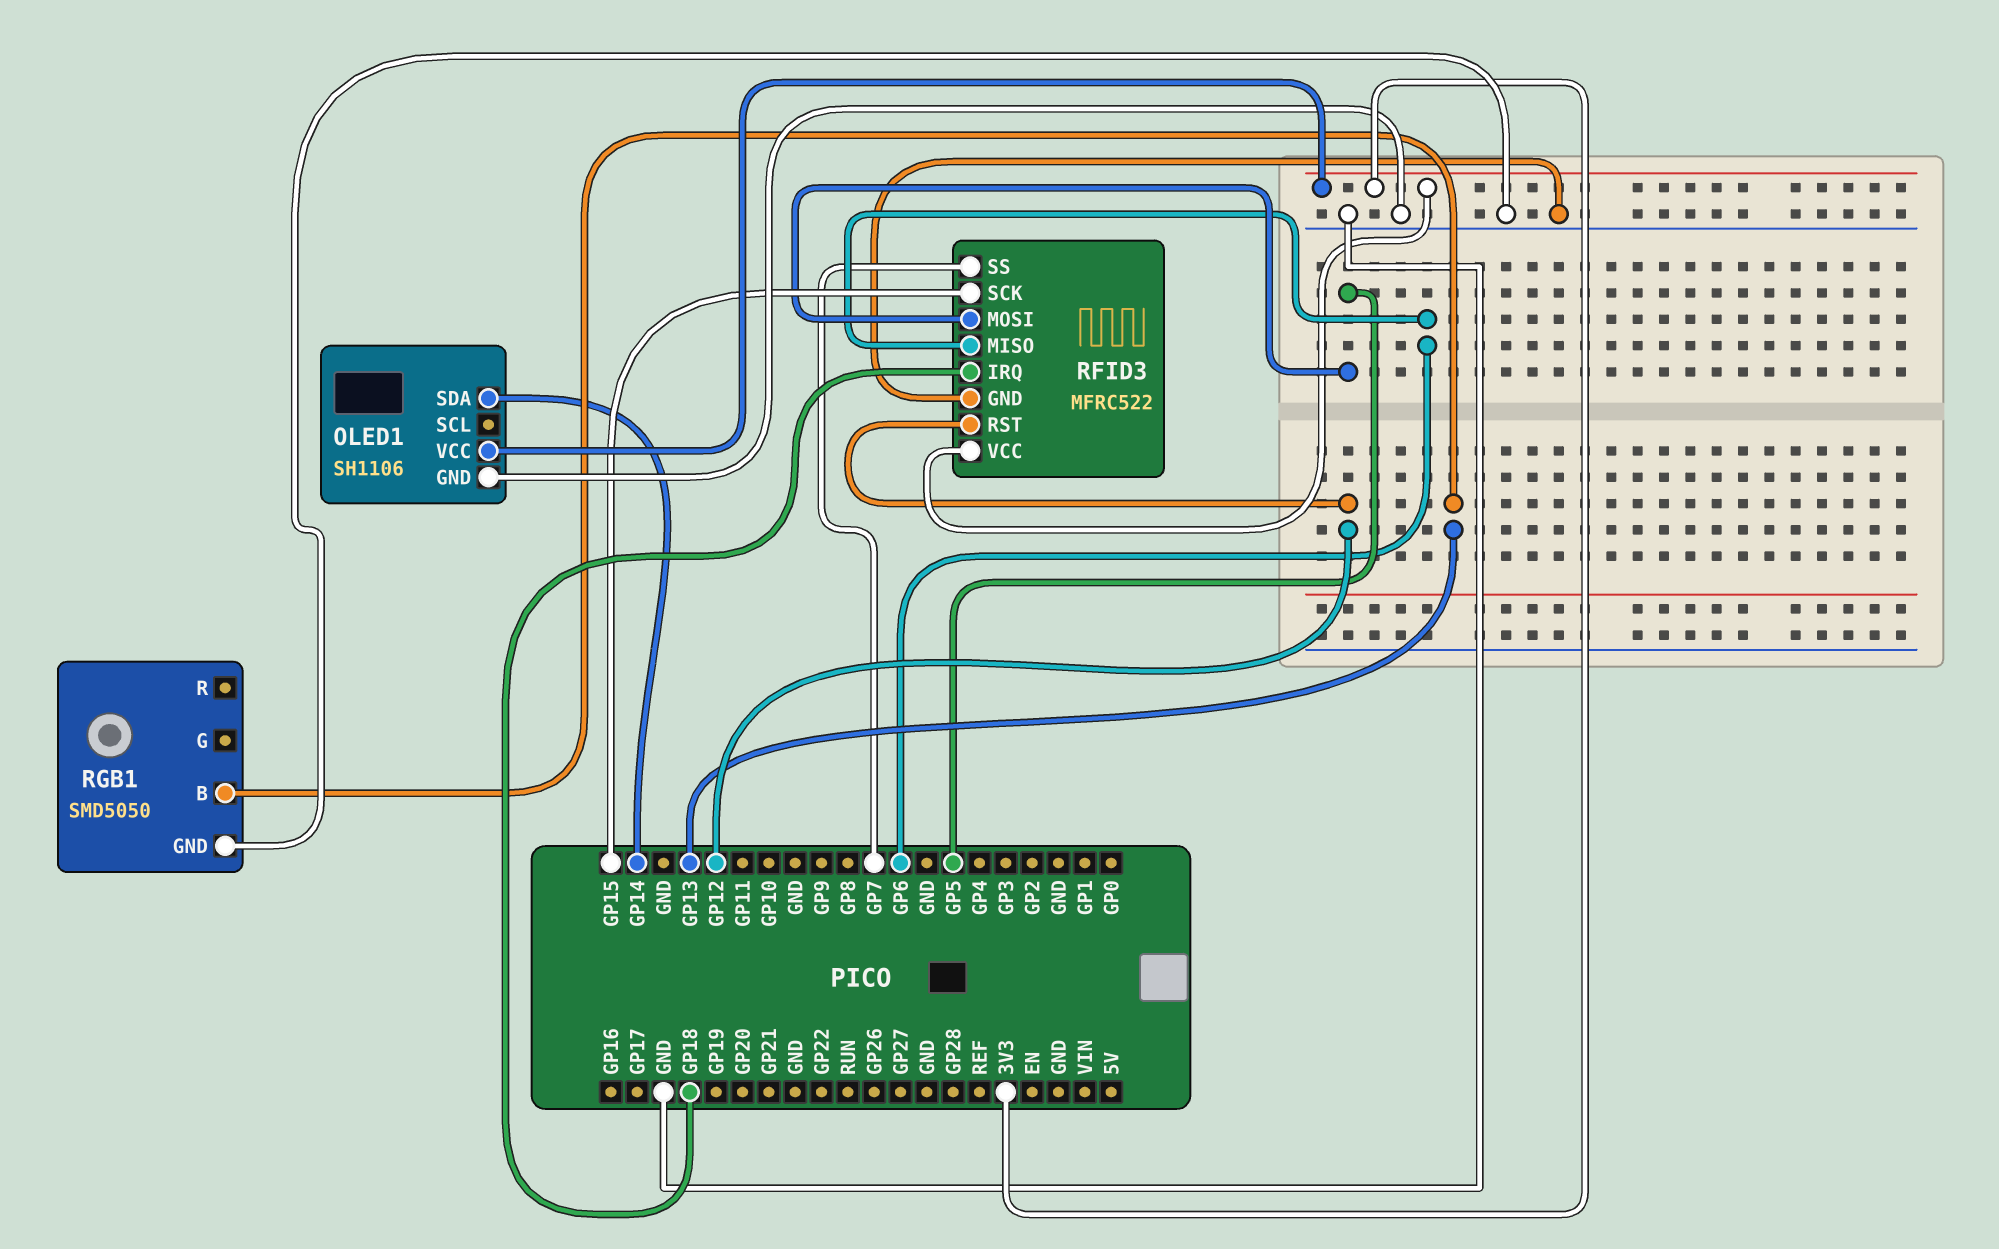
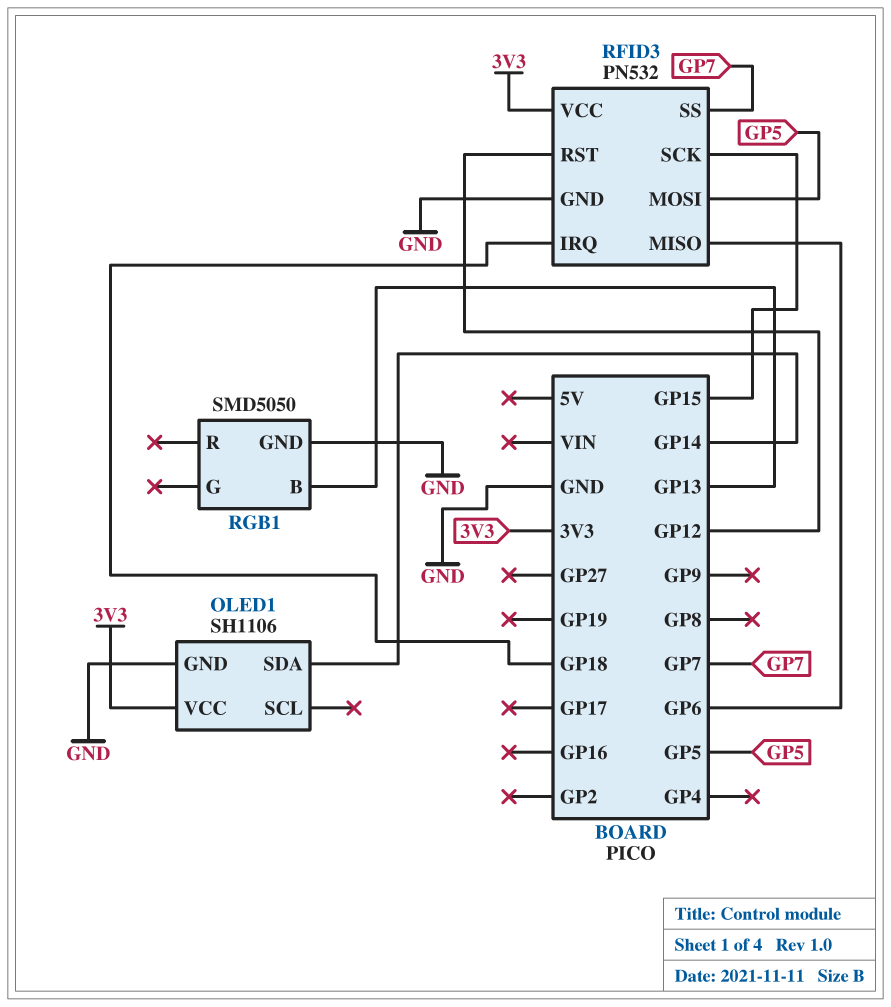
RFID3: MFRC522 -> PN532

